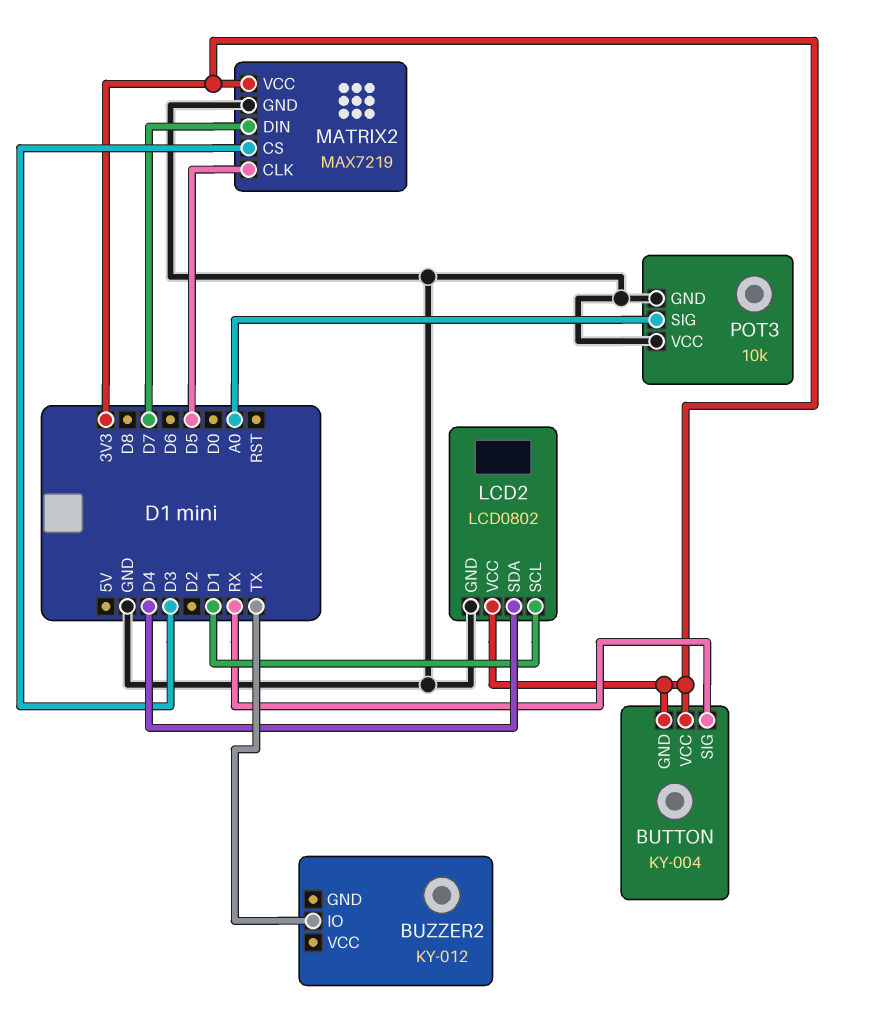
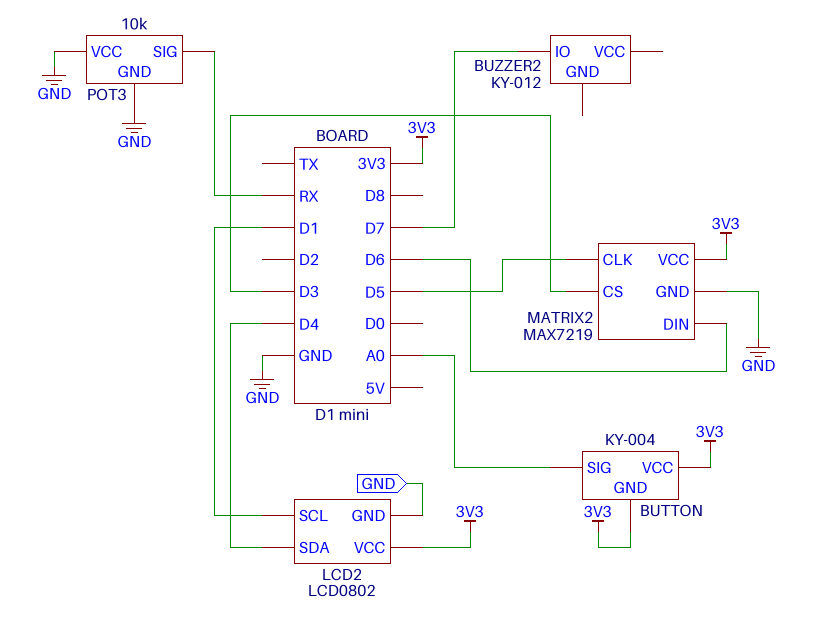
BUTTON pin SIG: RX -> A0
BUZZER2 pin IO: TX -> D7
MATRIX2 pin DIN: D7 -> D6
POT3 pin SIG: A0 -> RX

